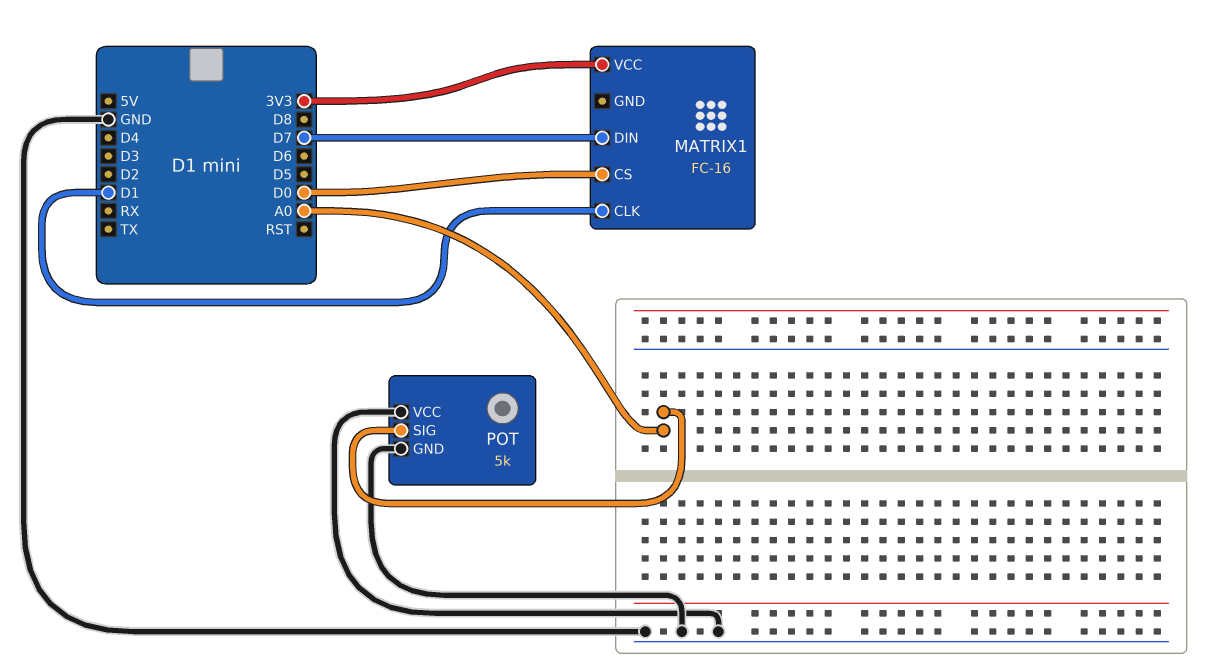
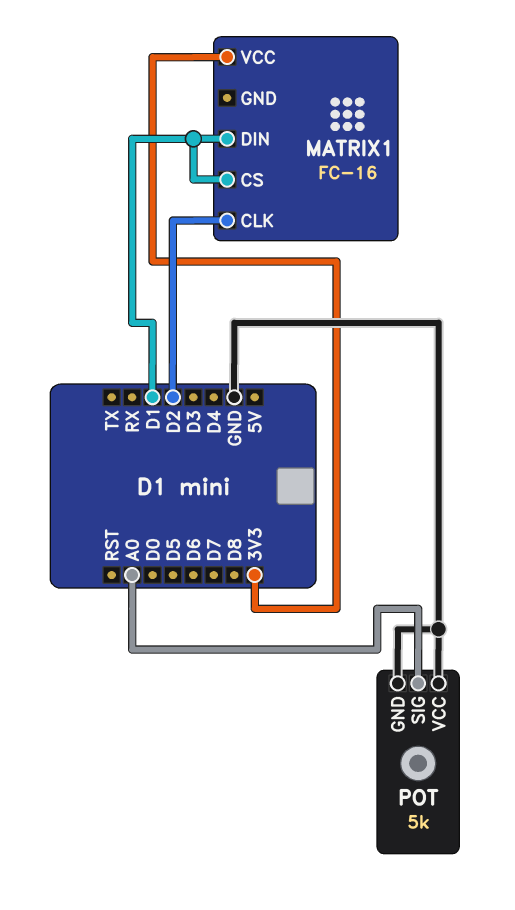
MATRIX1 pin CLK: D1 -> D2
MATRIX1 pin CS: D0 -> D1
MATRIX1 pin DIN: D7 -> D1

